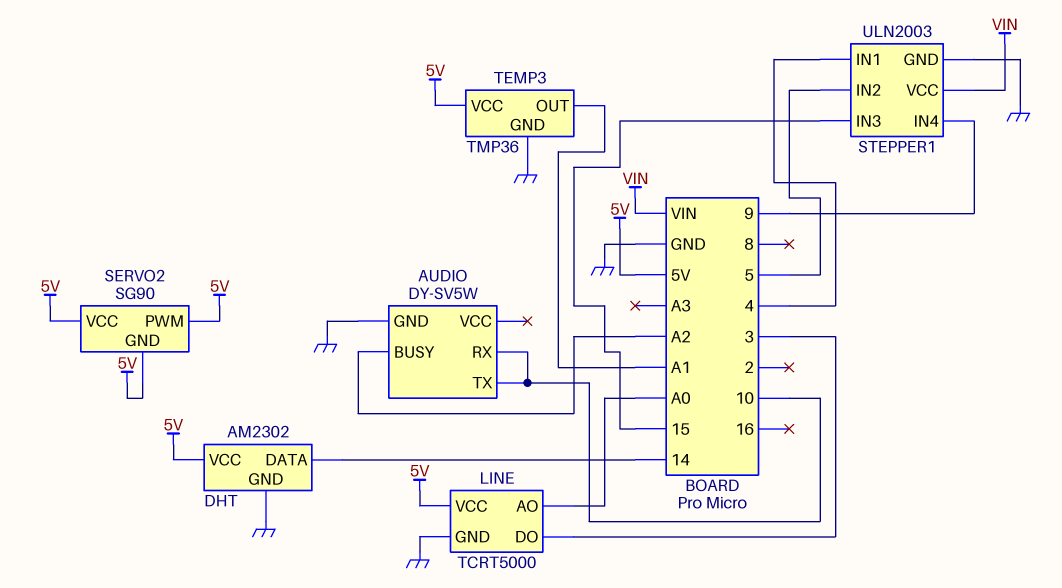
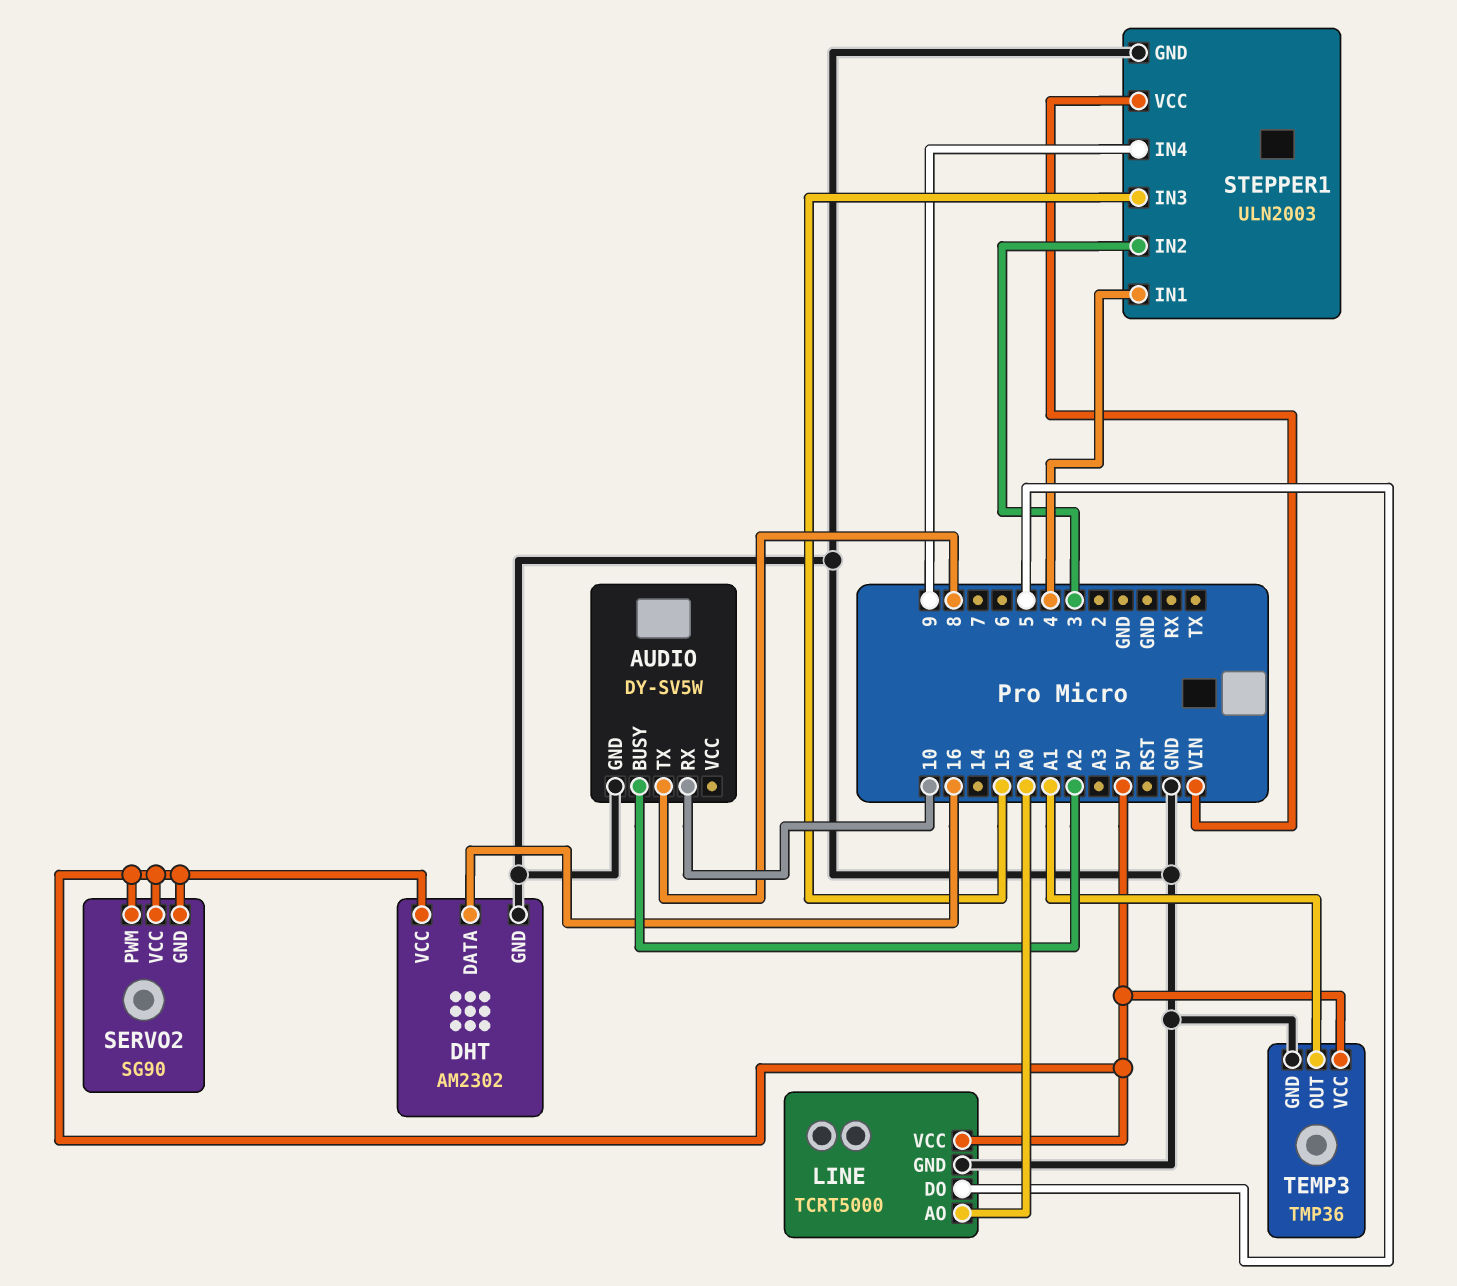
AUDIO pin TX: 10 -> 8
DHT pin DATA: 14 -> 16
LINE pin DO: 3 -> 5
STEPPER1 pin IN2: 5 -> 3

